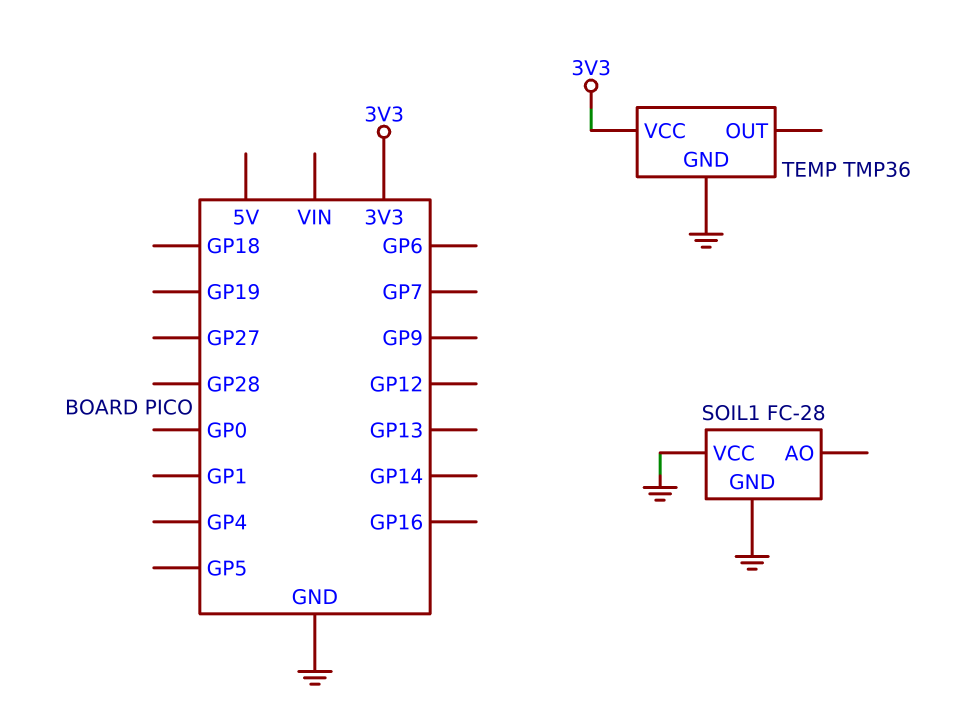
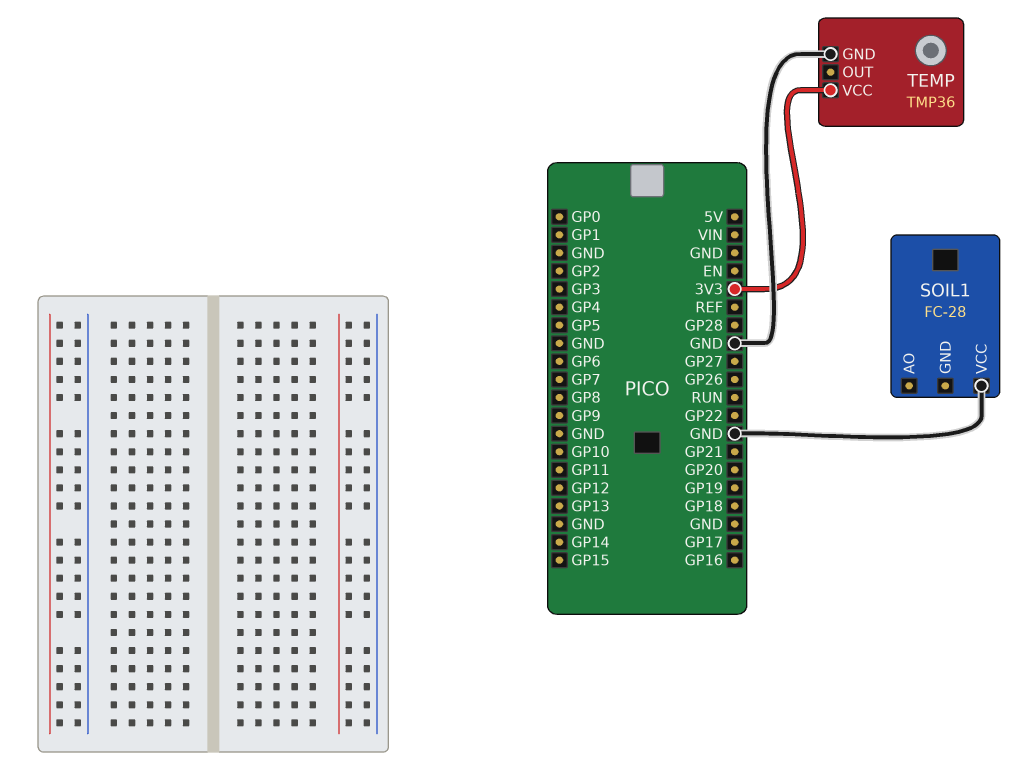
SOIL1 pin GND: GND -> none

